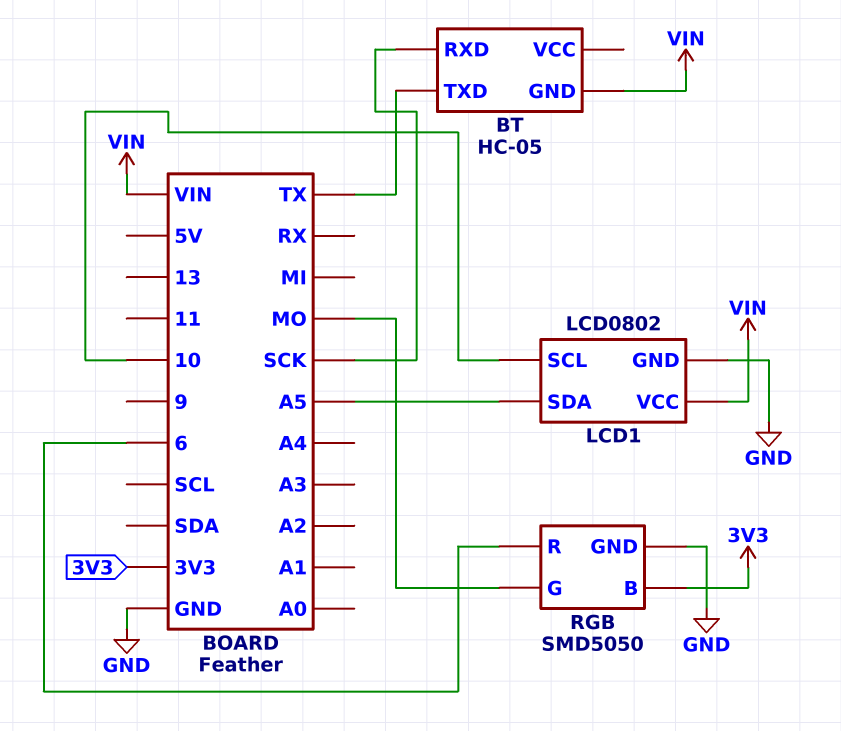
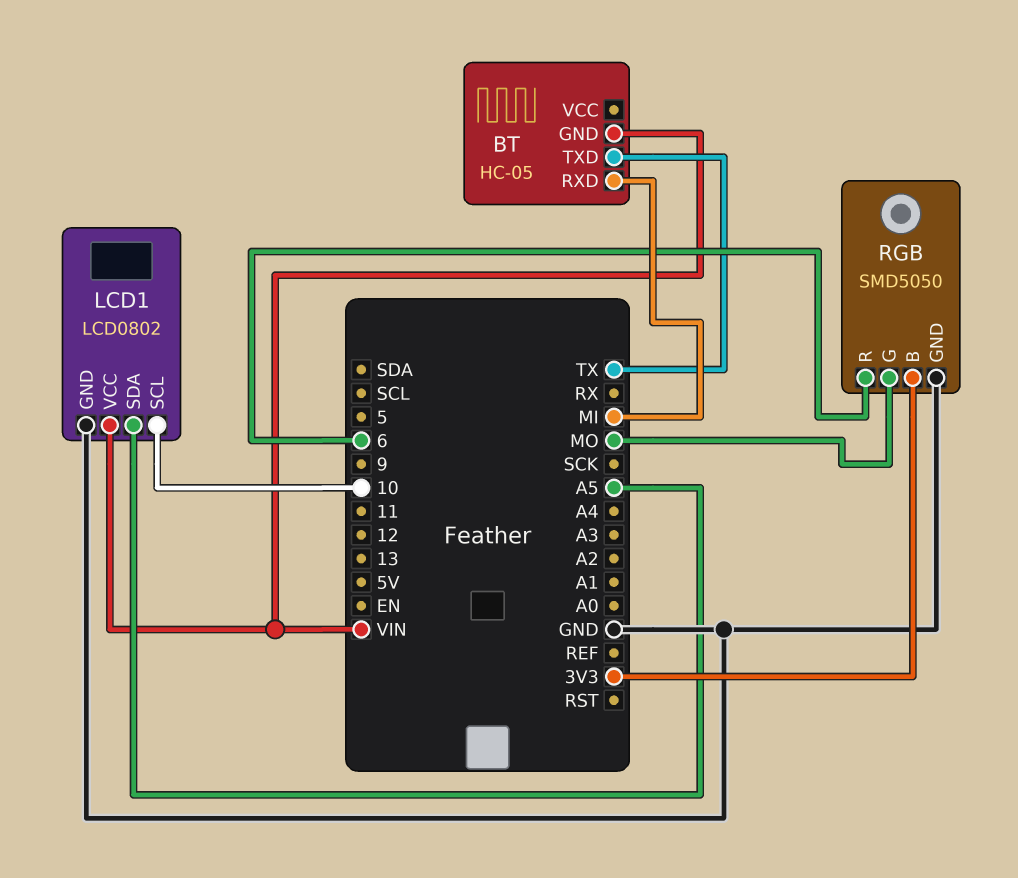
BT pin RXD: SCK -> MI

